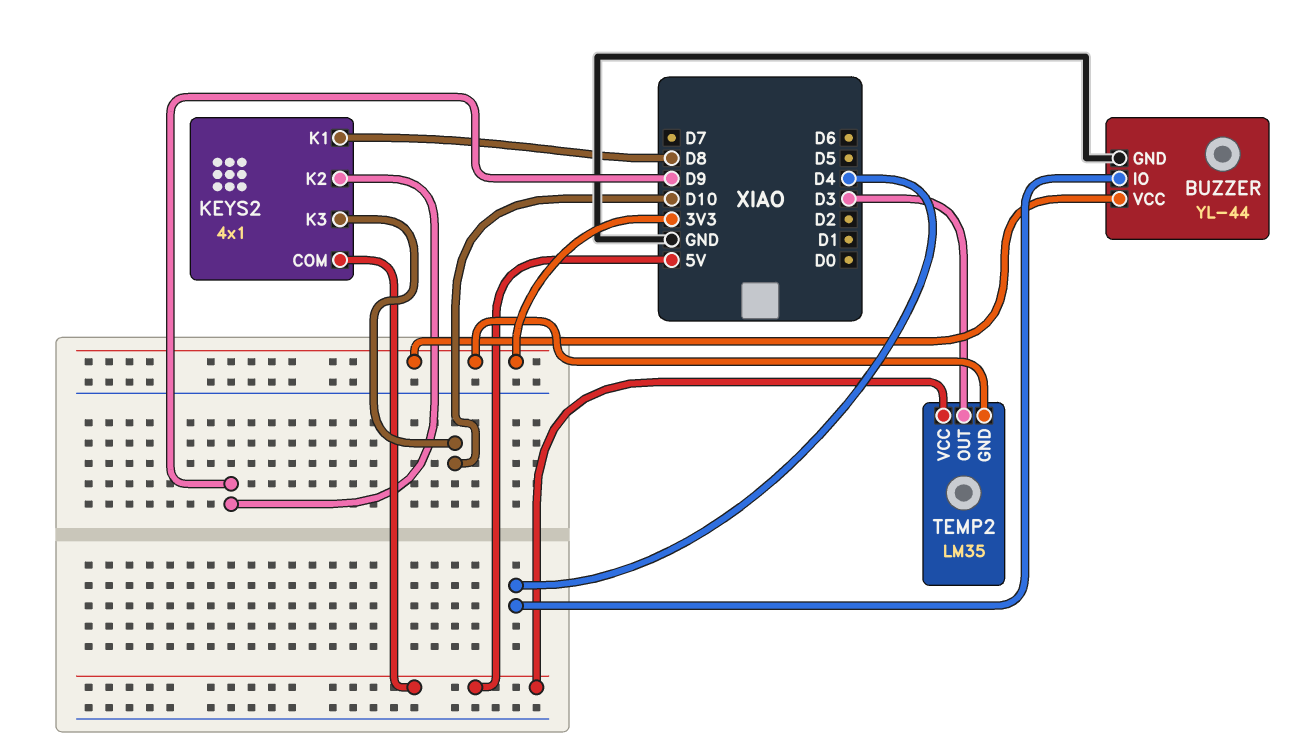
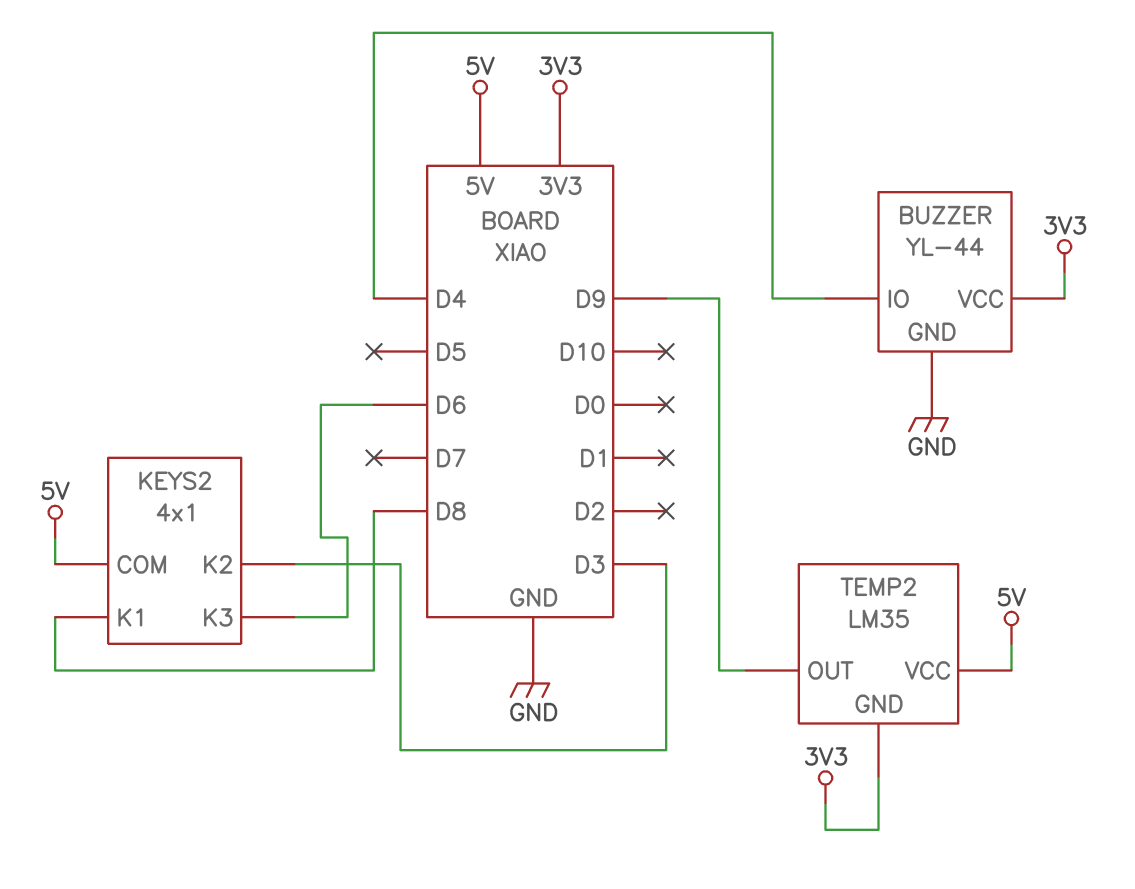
KEYS2 pin K2: D9 -> D3
KEYS2 pin K3: D10 -> D6
TEMP2 pin OUT: D3 -> D9

